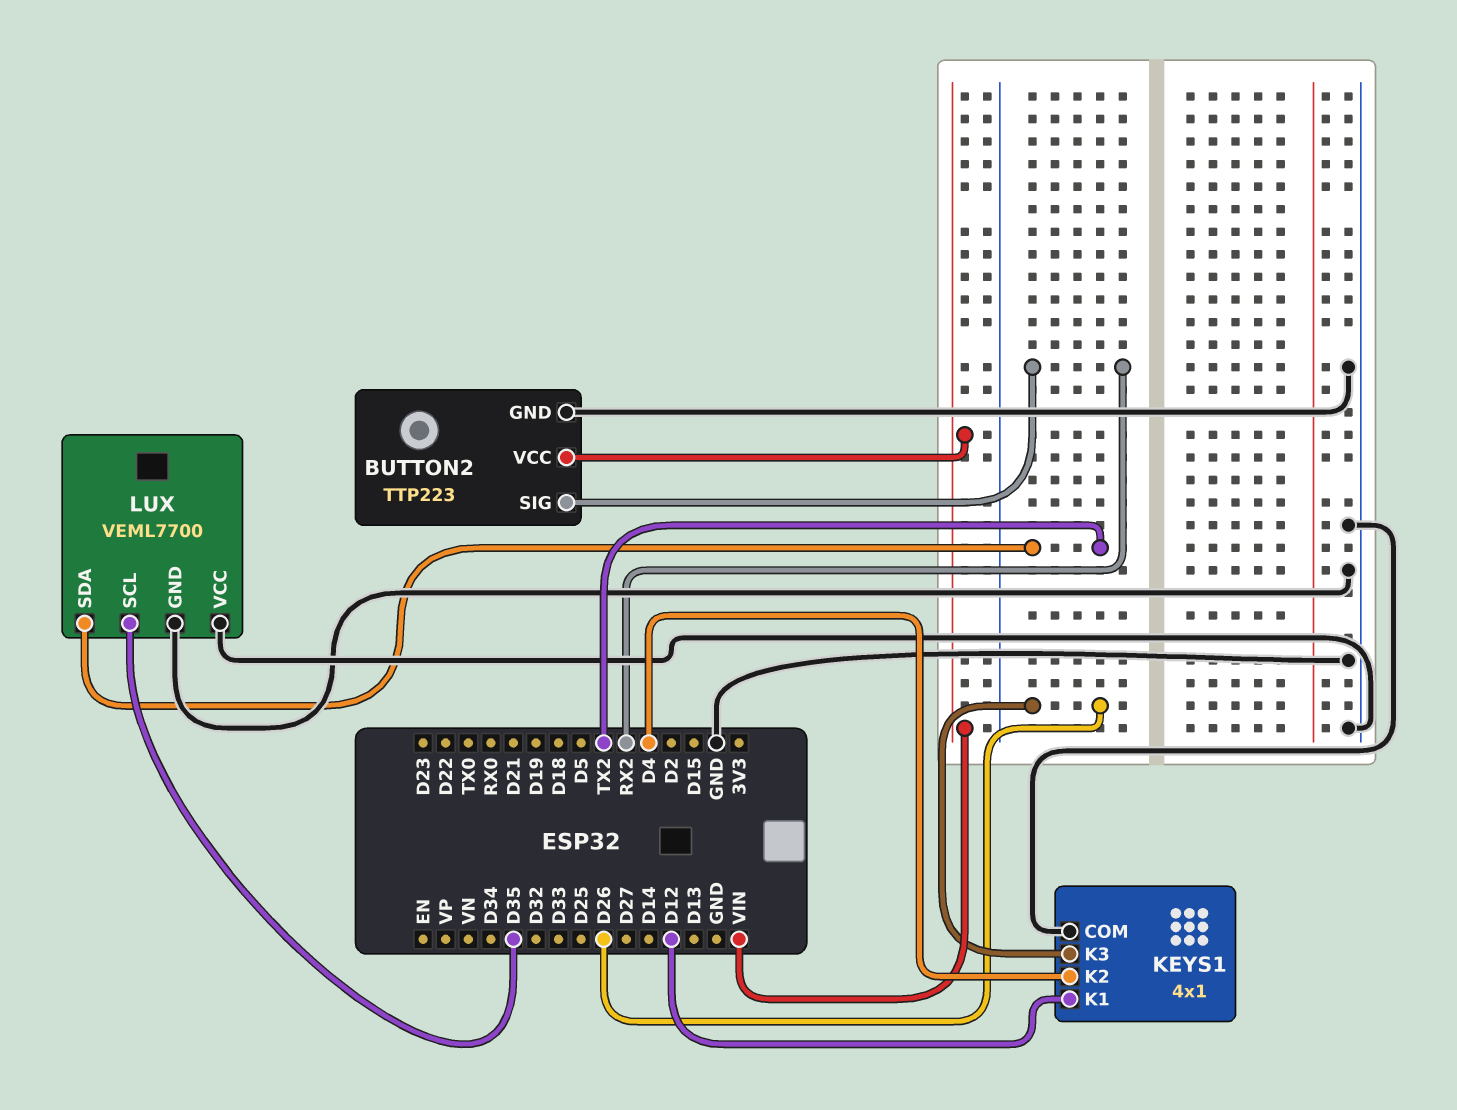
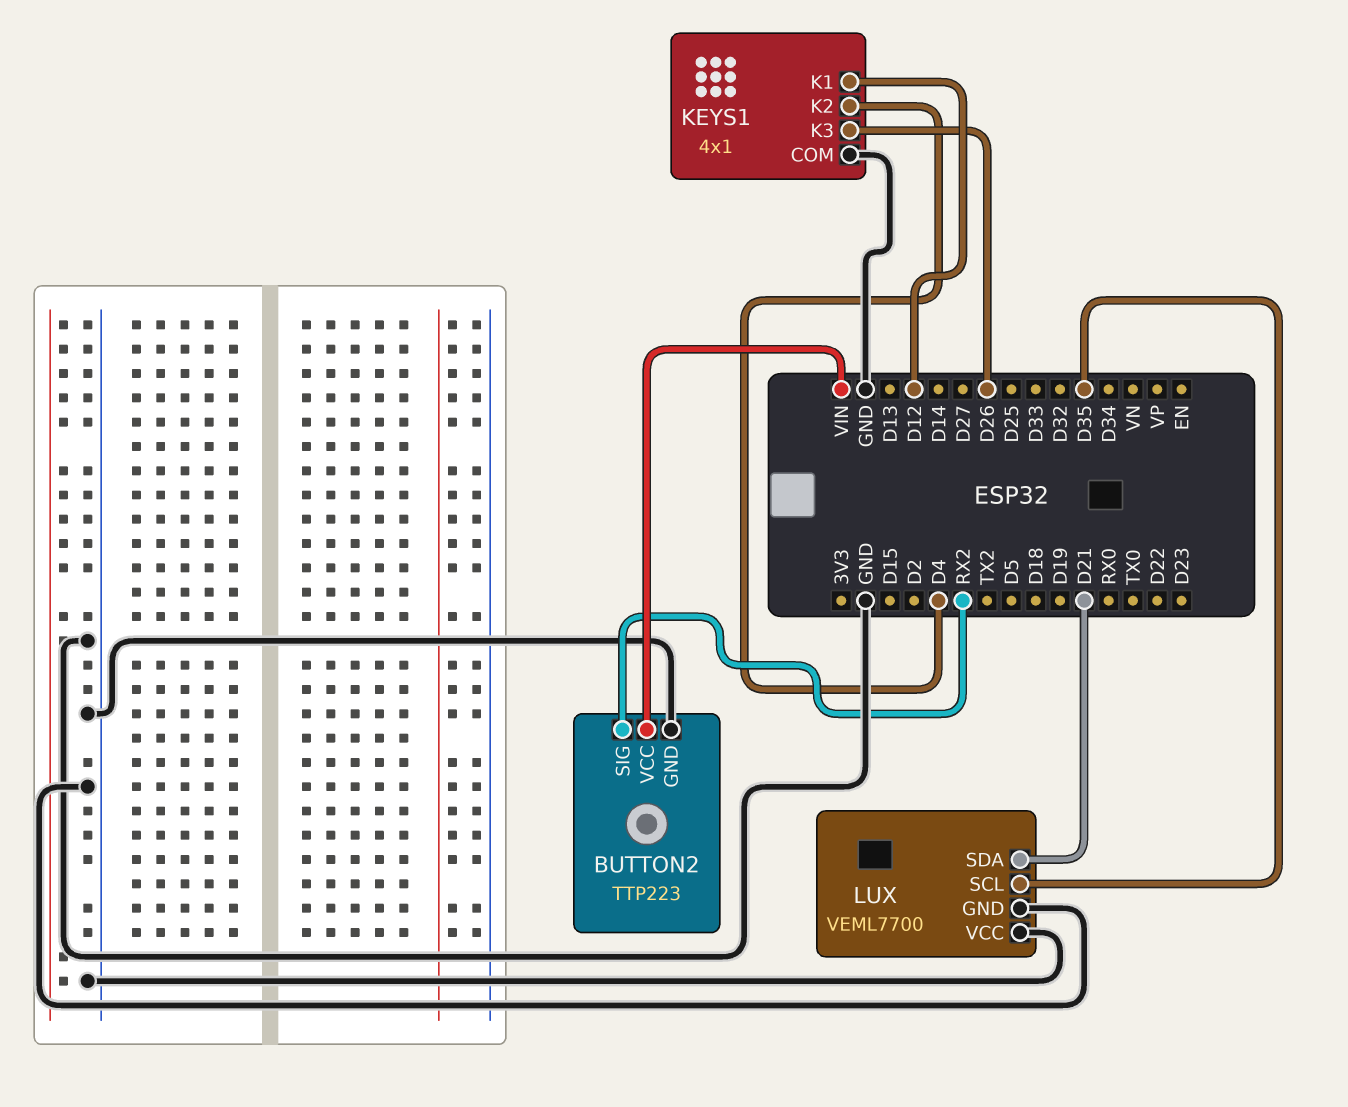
LUX pin SDA: TX2 -> D21

